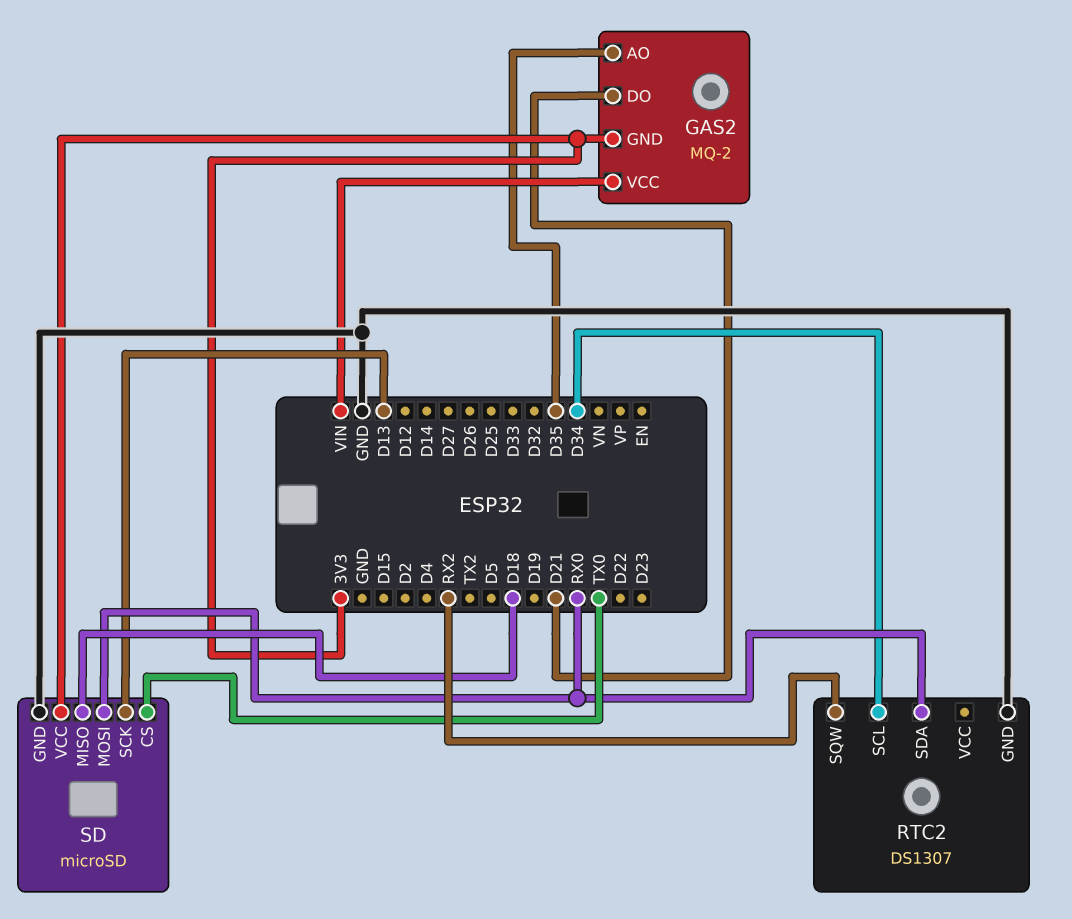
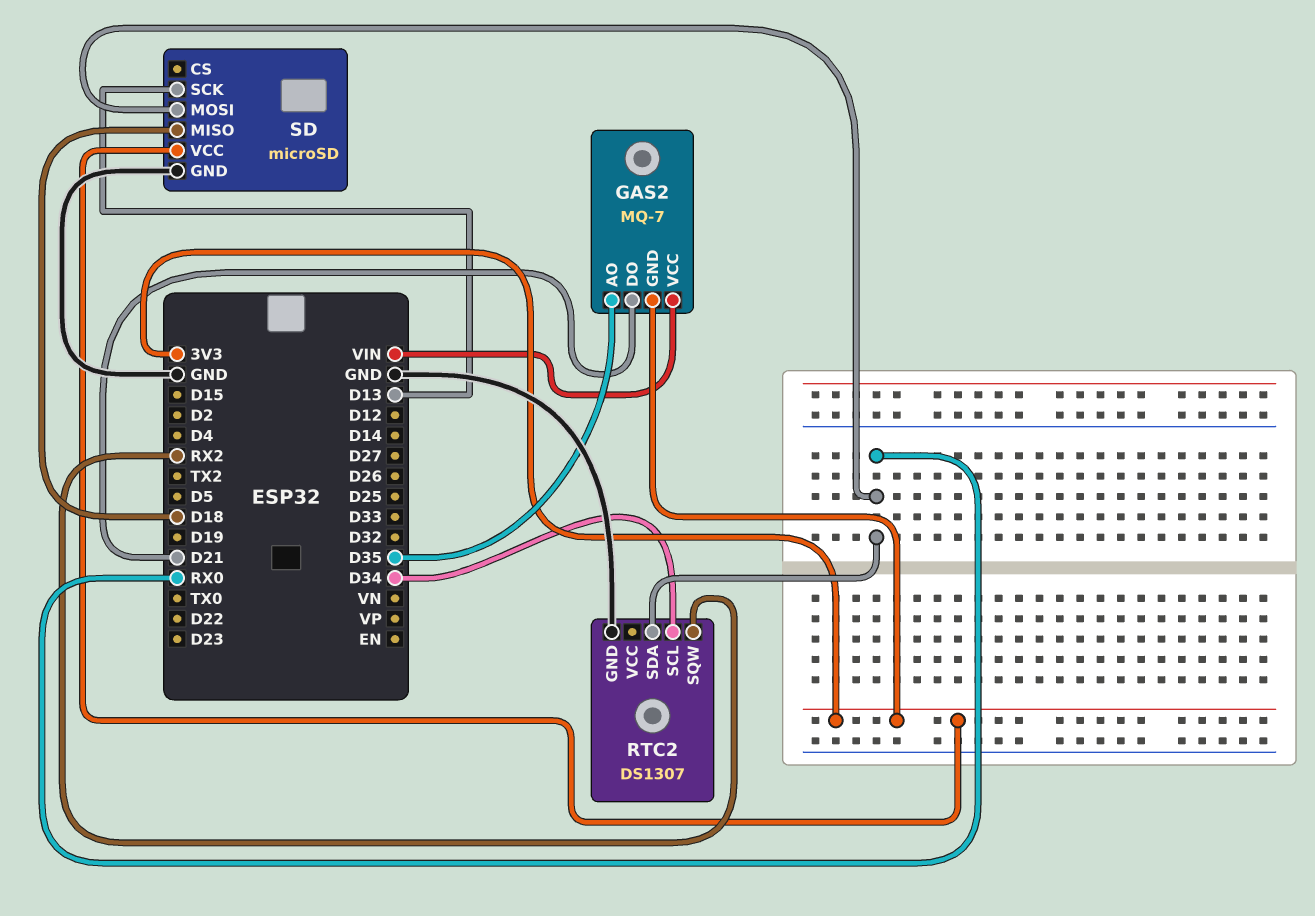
GAS2: MQ-2 -> MQ-7
SD pin CS: TX0 -> none

